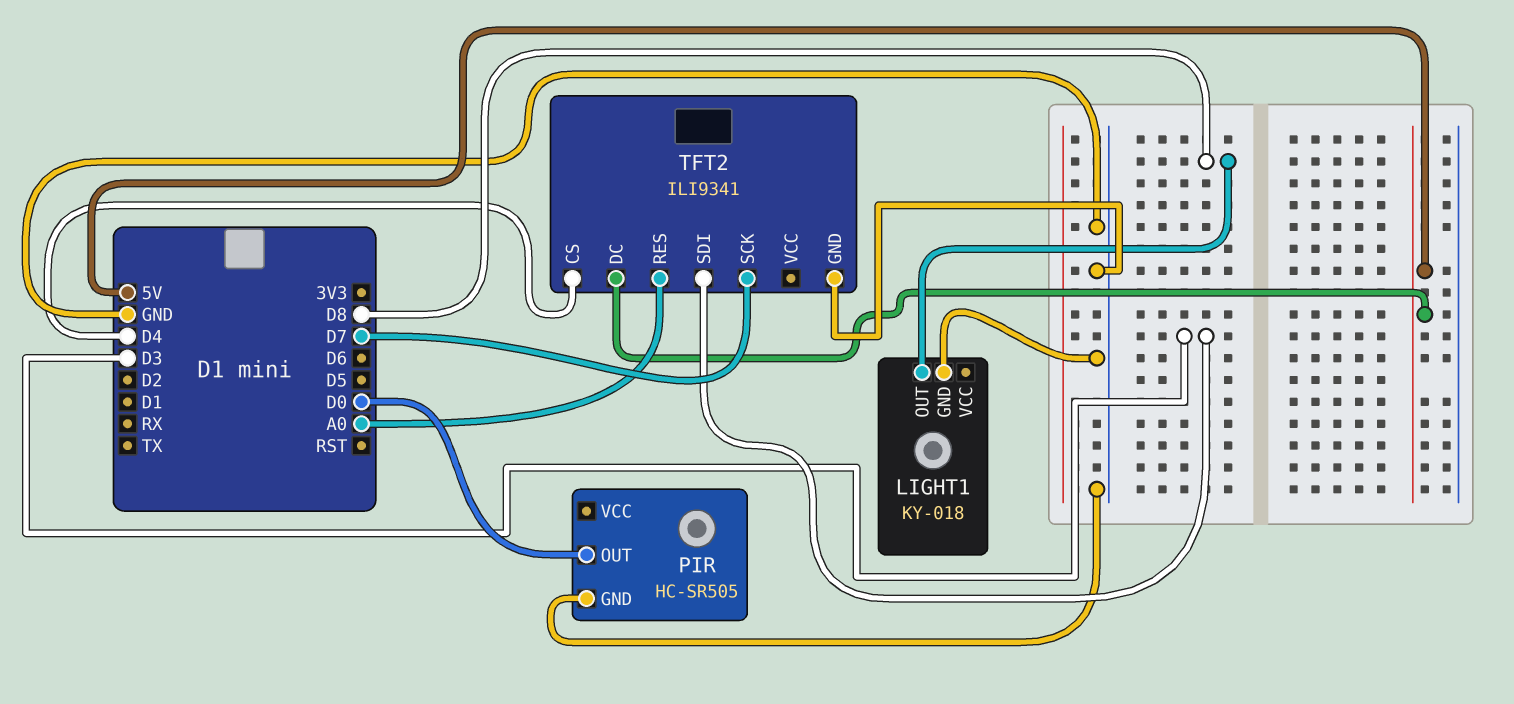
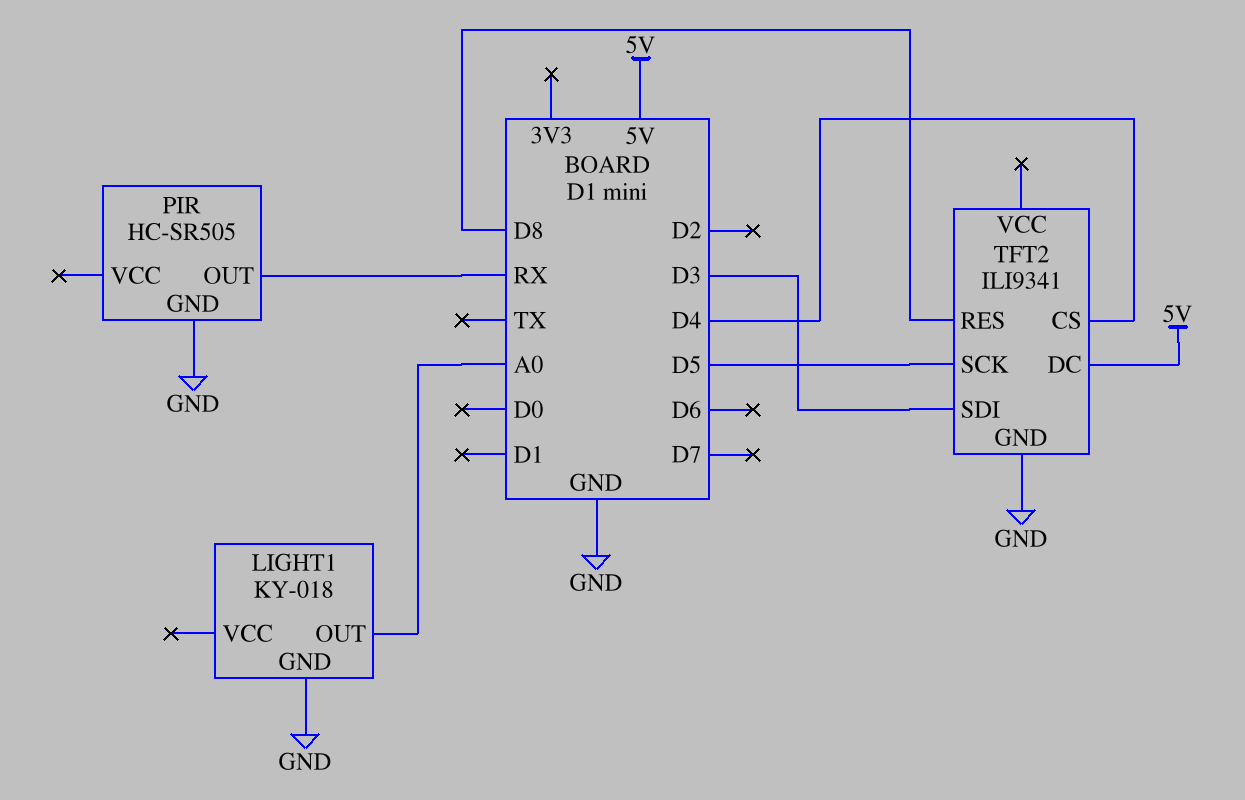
LIGHT1 pin OUT: D8 -> A0
PIR pin OUT: D0 -> RX
TFT2 pin RES: A0 -> D8
TFT2 pin SCK: D7 -> D5

